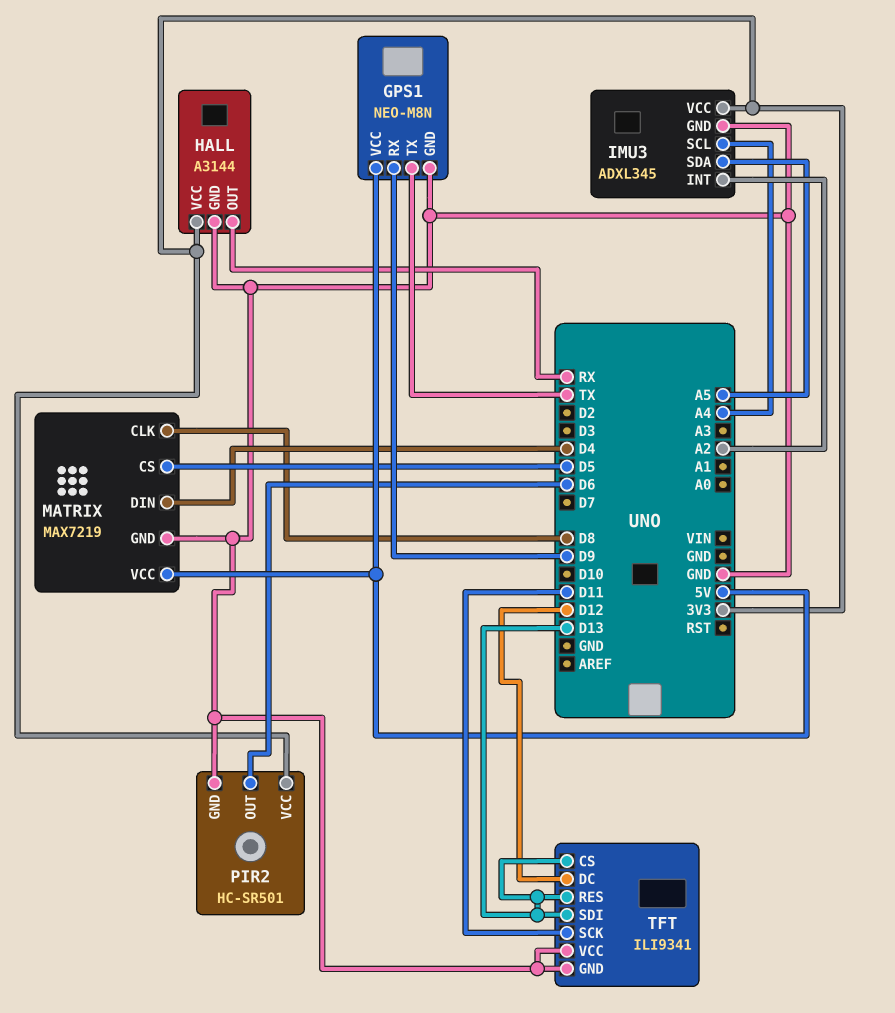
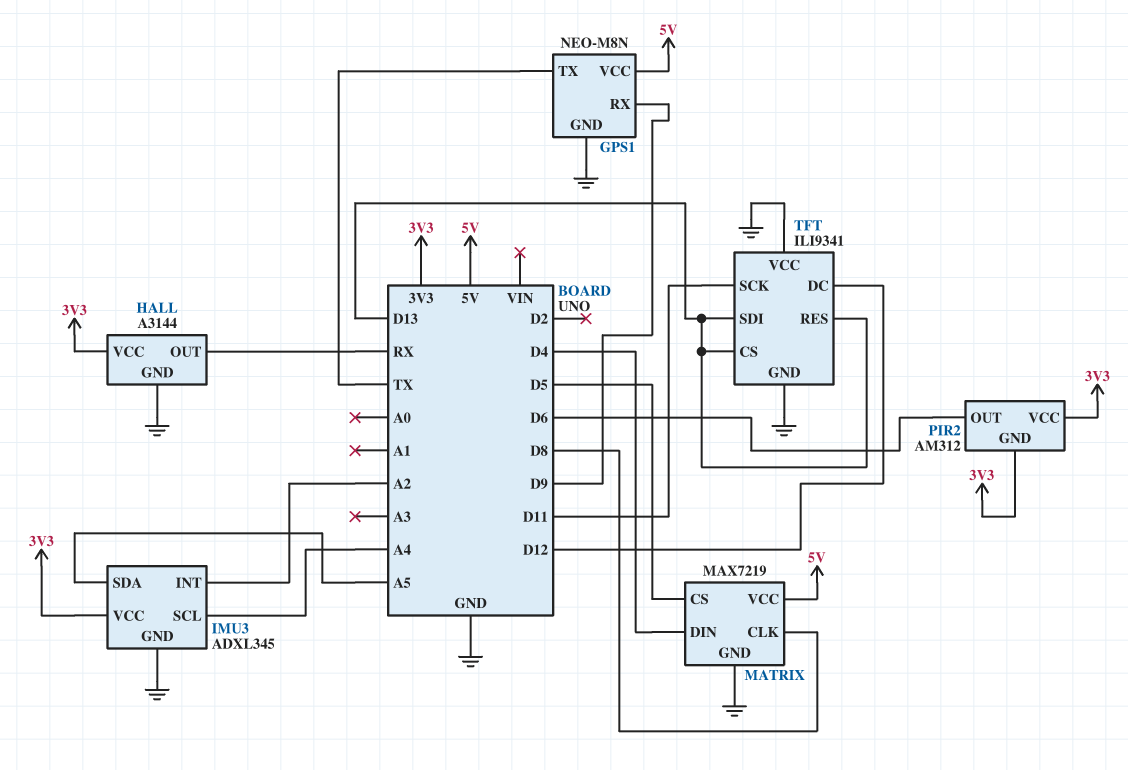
PIR2: HC-SR501 -> AM312
PIR2 pin GND: GND -> 3V3

